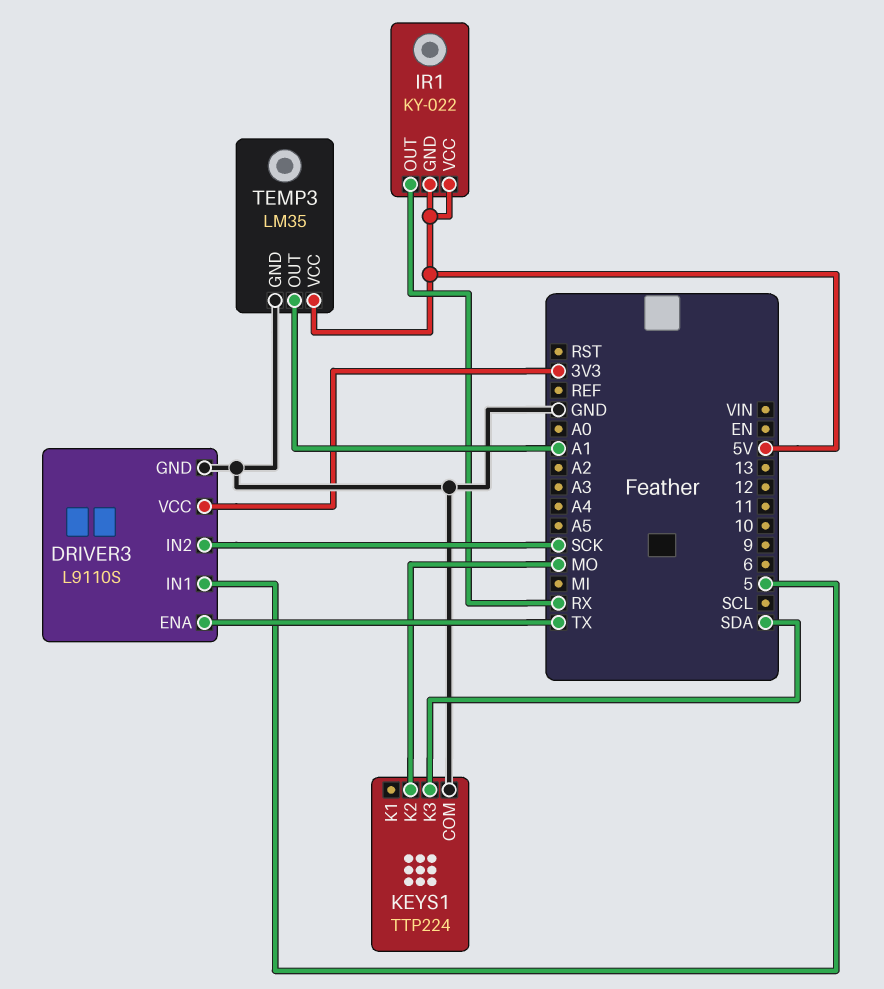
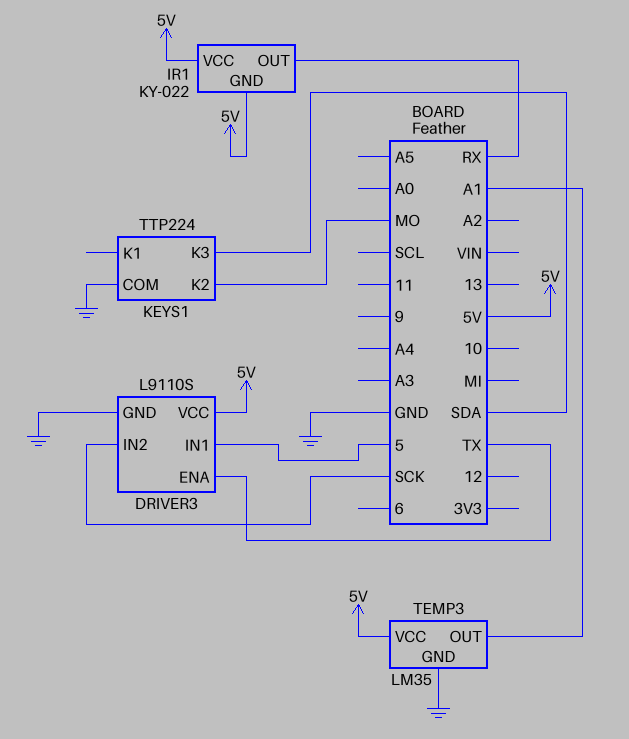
DRIVER3 pin VCC: 3V3 -> 5V

